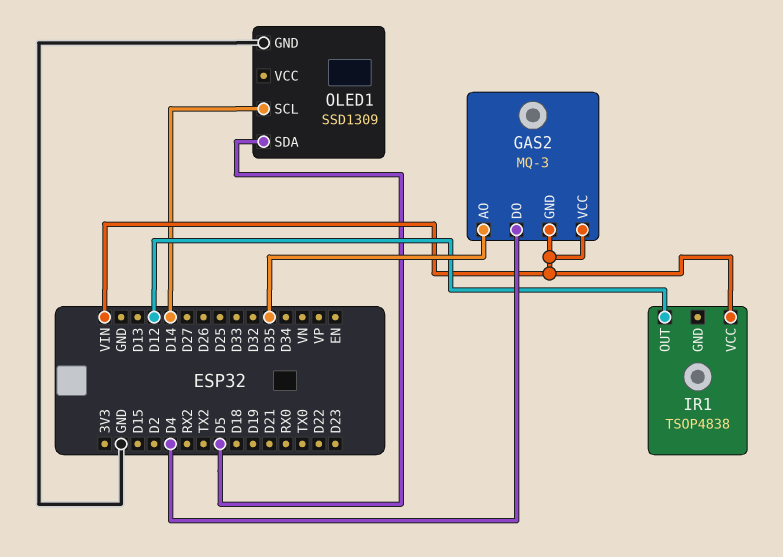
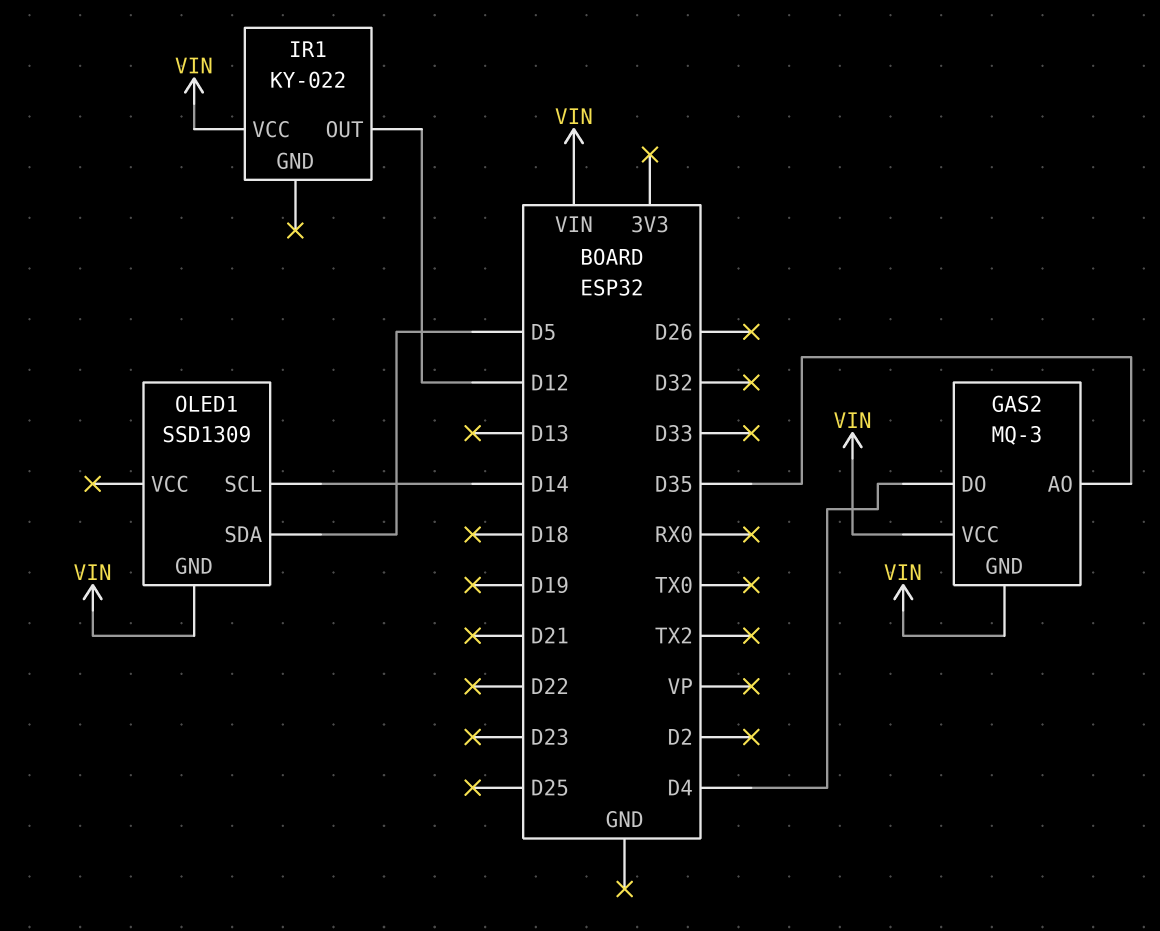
IR1: TSOP4838 -> KY-022
OLED1 pin GND: GND -> VIN

